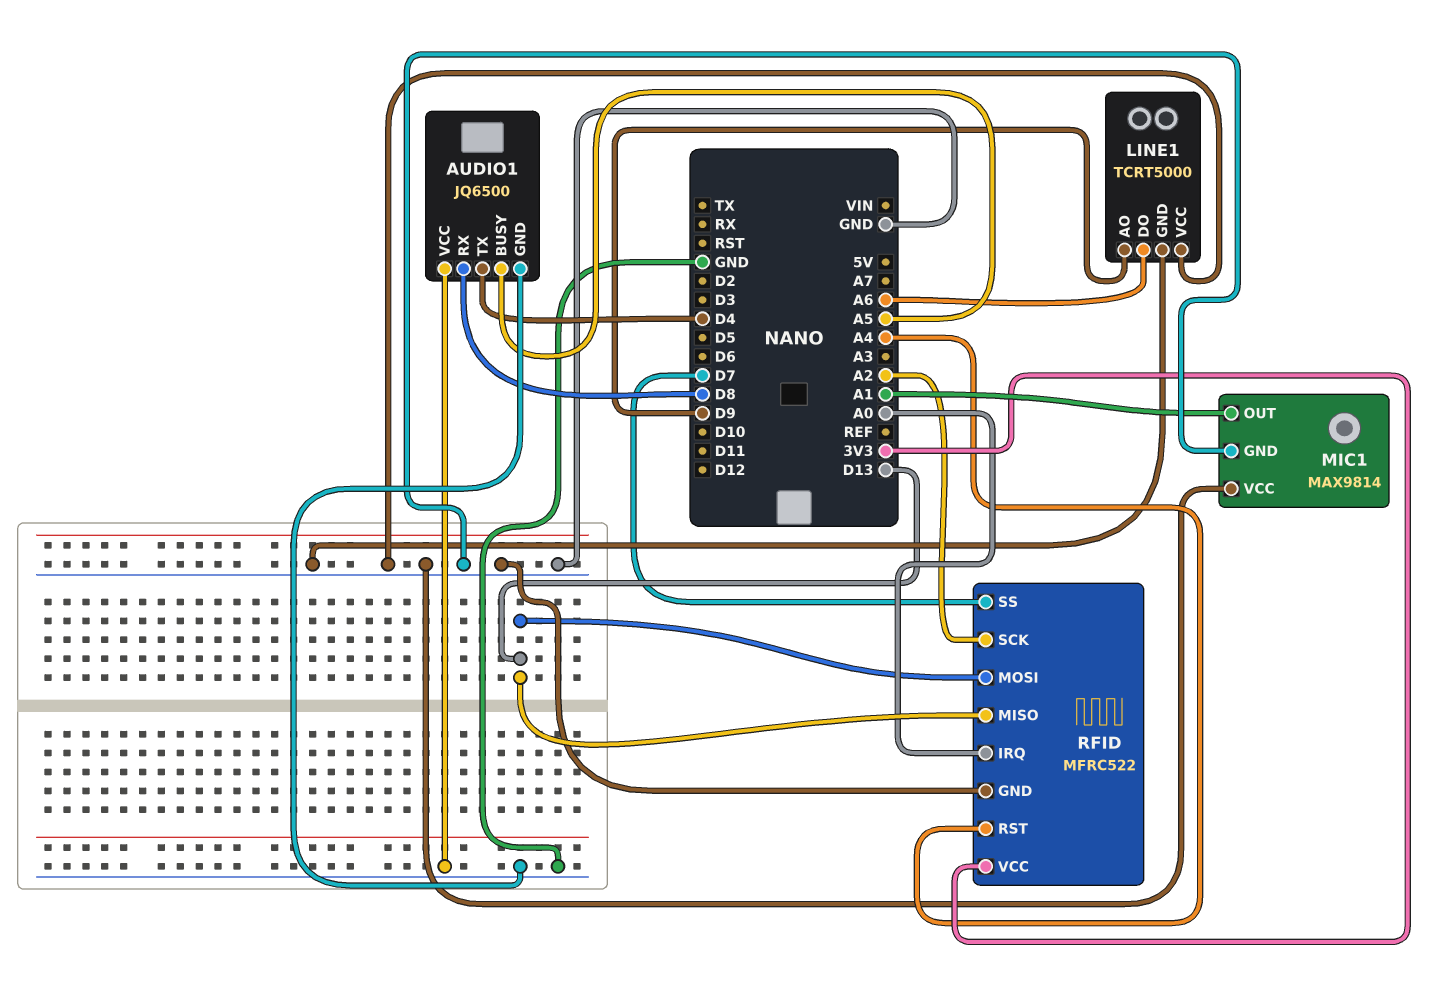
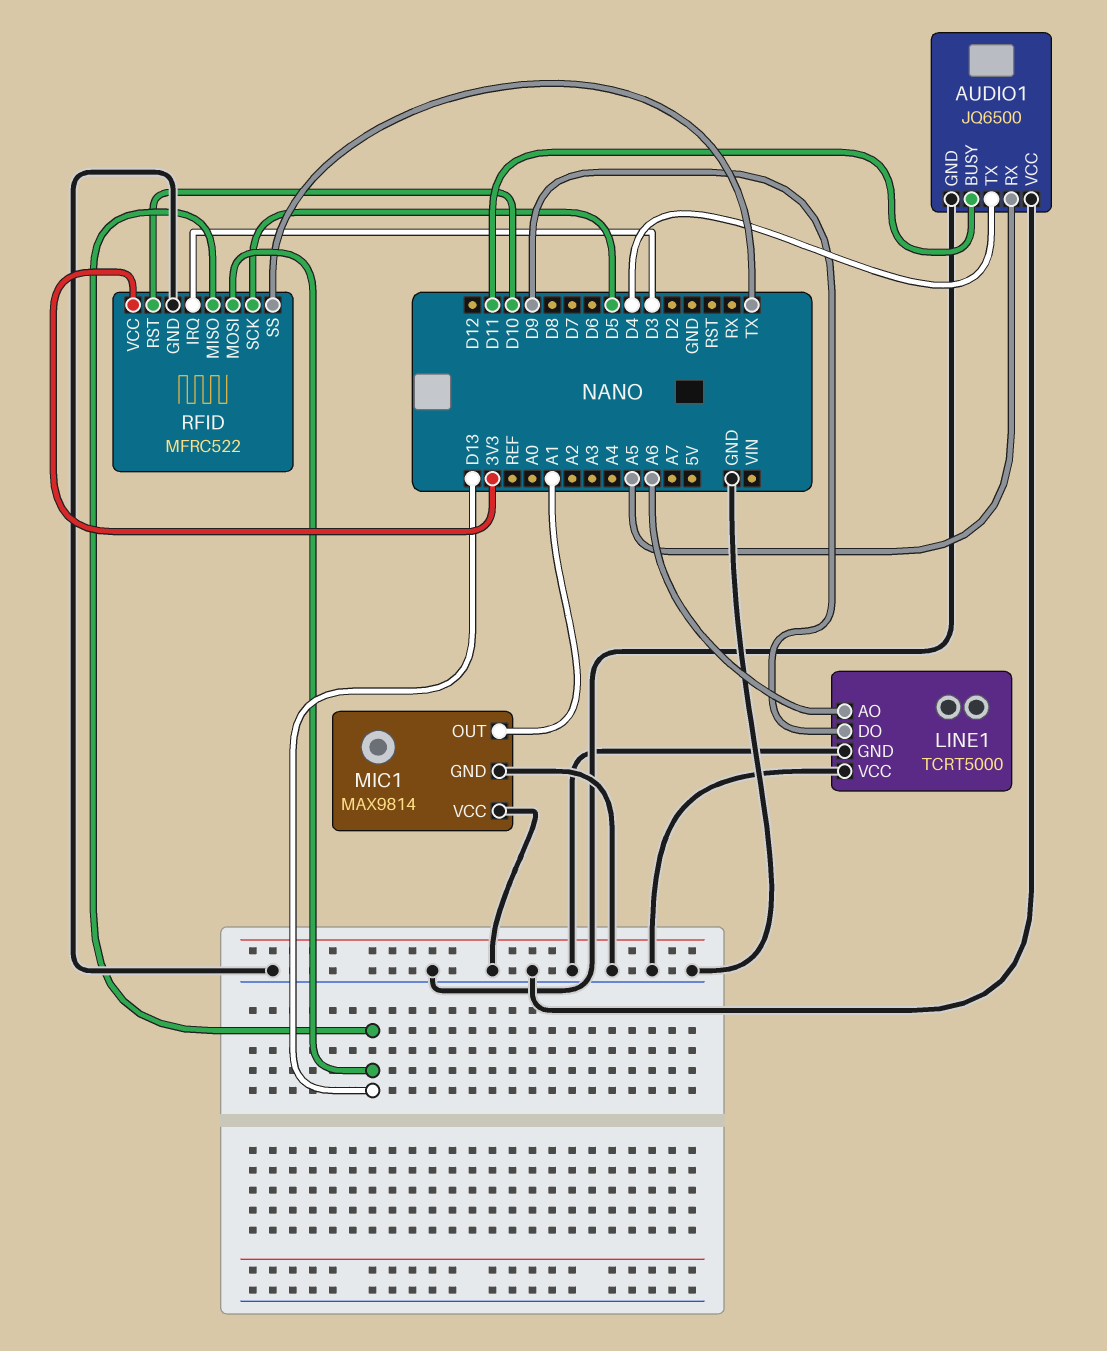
AUDIO1 pin BUSY: A5 -> D11
AUDIO1 pin RX: D8 -> A5
LINE1 pin AO: D9 -> A6
LINE1 pin DO: A6 -> D9
RFID pin IRQ: A0 -> D3
RFID pin RST: A4 -> D10
RFID pin SCK: A2 -> D5
RFID pin SS: D7 -> TX

